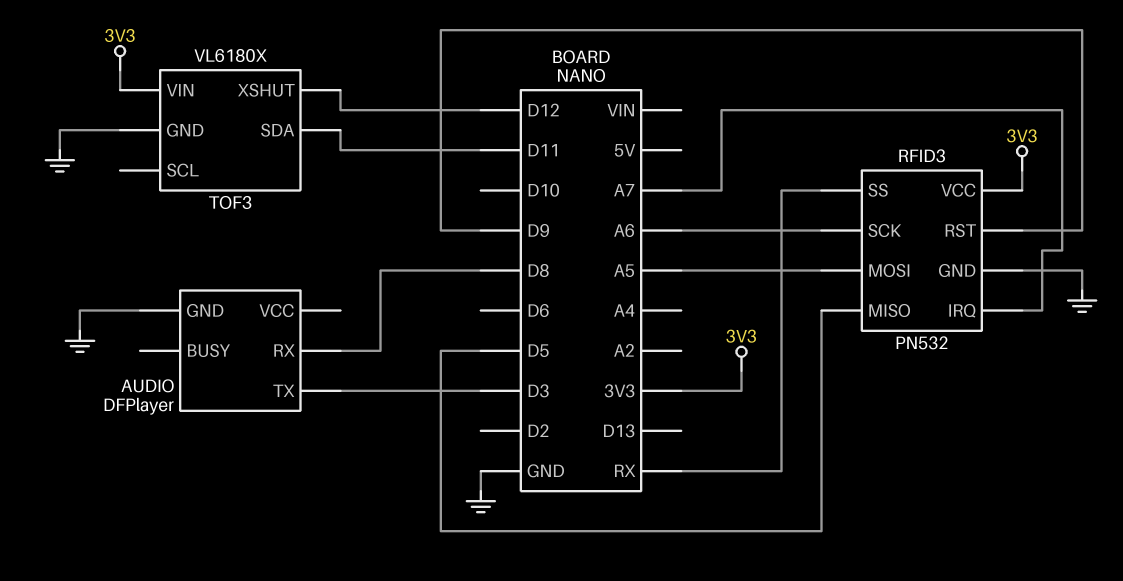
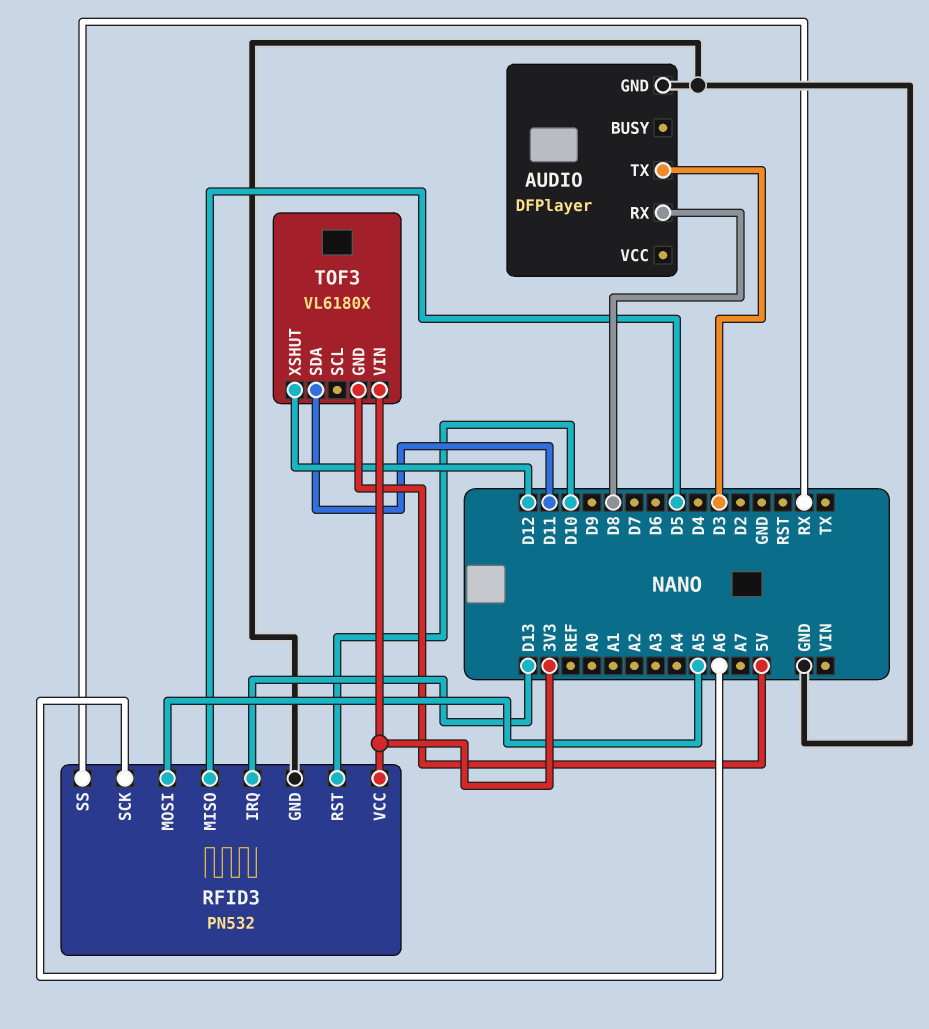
RFID3 pin IRQ: A7 -> D13
RFID3 pin RST: D9 -> D10
TOF3 pin GND: GND -> 5V

